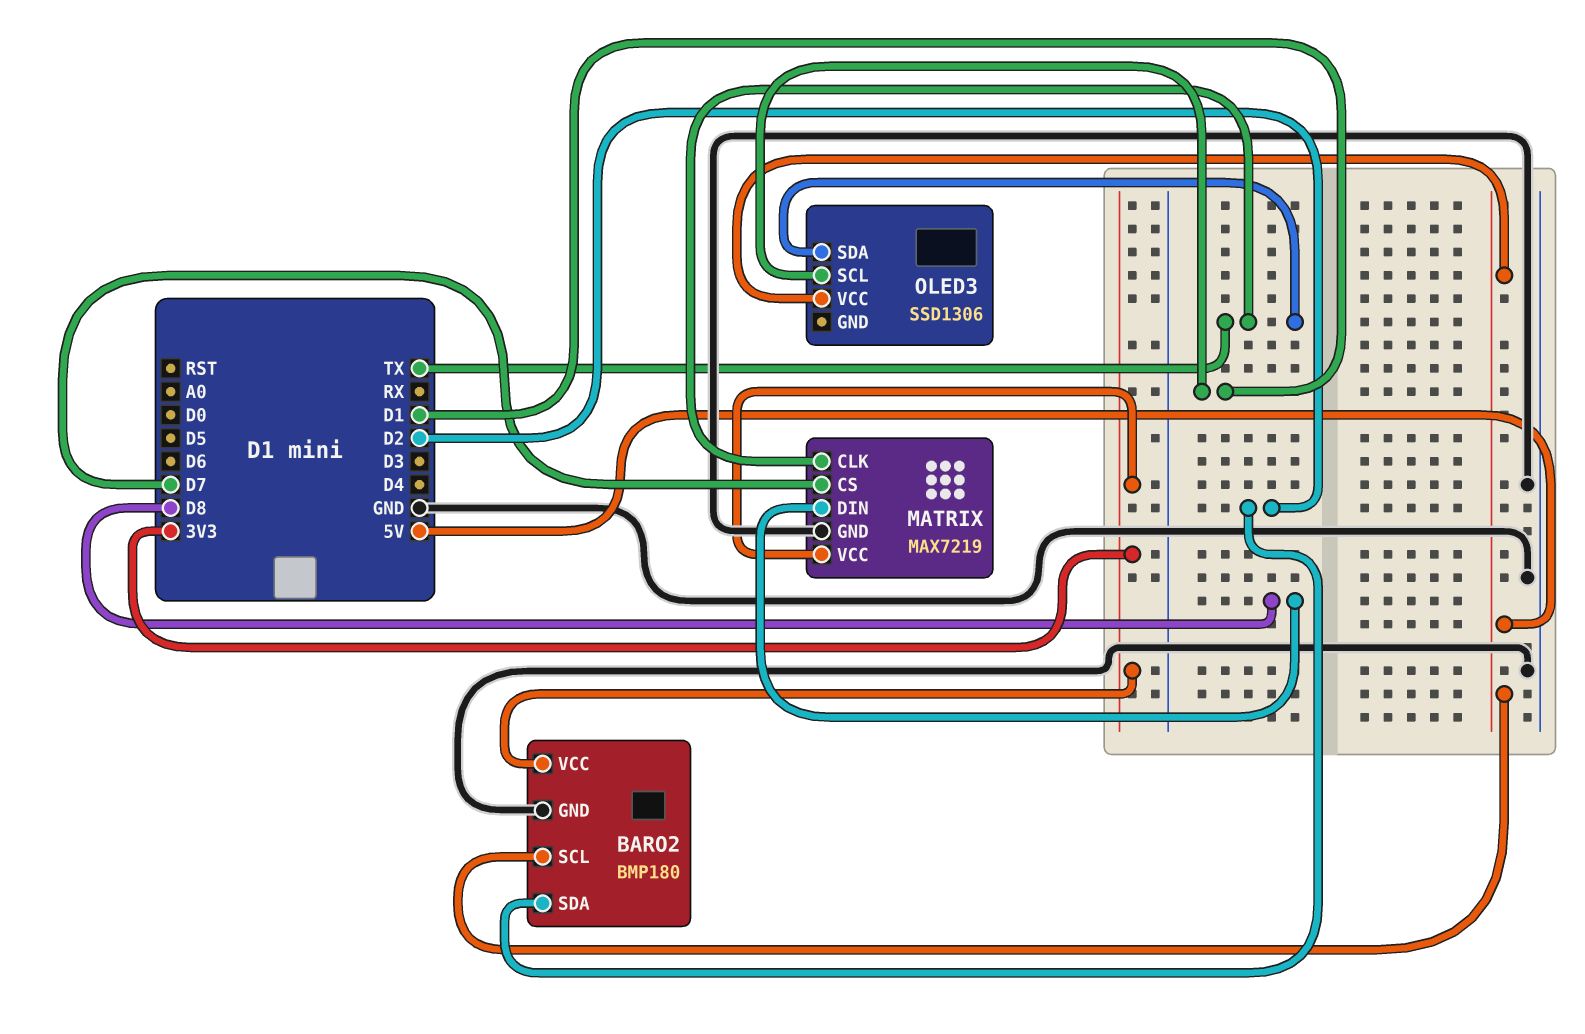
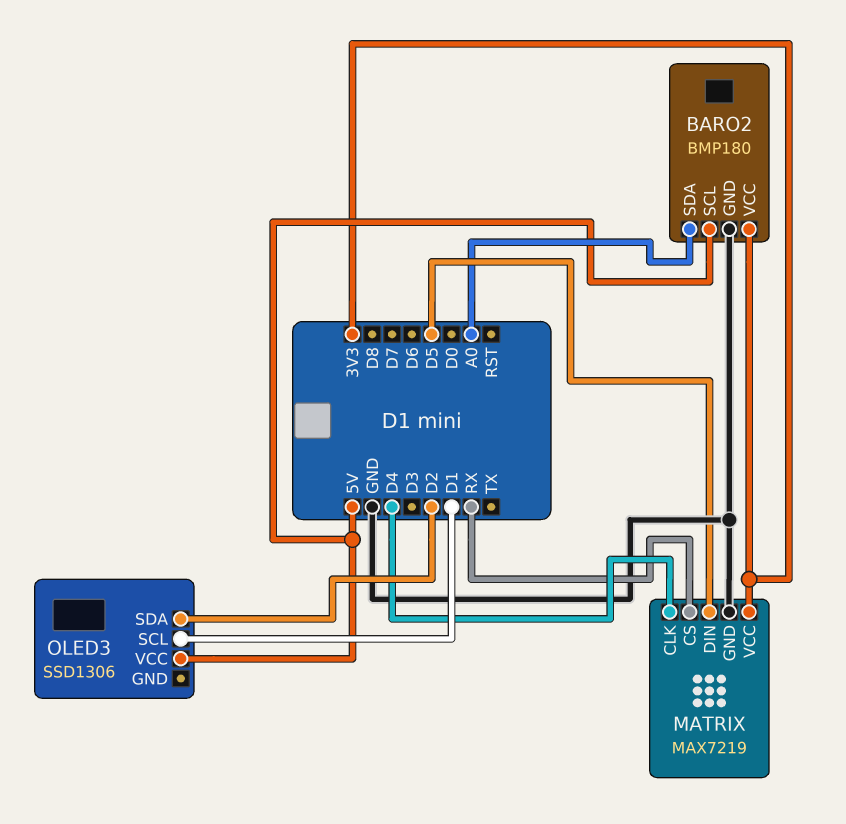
BARO2 pin SDA: D2 -> A0
MATRIX pin CLK: TX -> D4
MATRIX pin CS: D7 -> RX
MATRIX pin DIN: D8 -> D5
OLED3 pin SDA: TX -> D2

